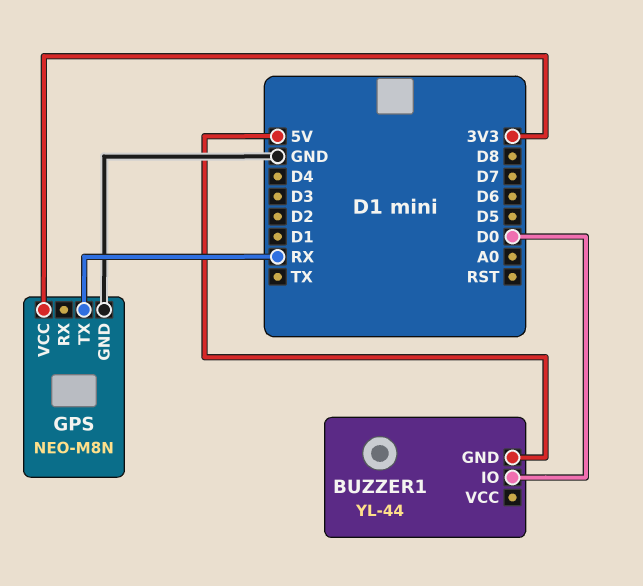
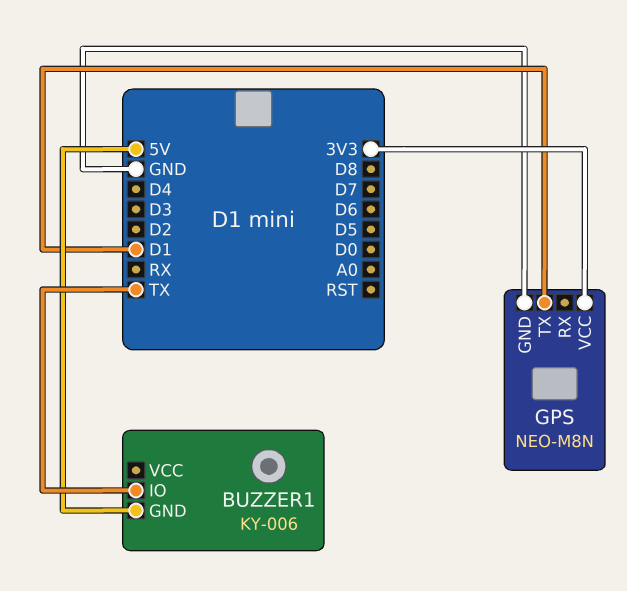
BUZZER1: YL-44 -> KY-006
BUZZER1 pin IO: D0 -> TX
GPS pin TX: RX -> D1

